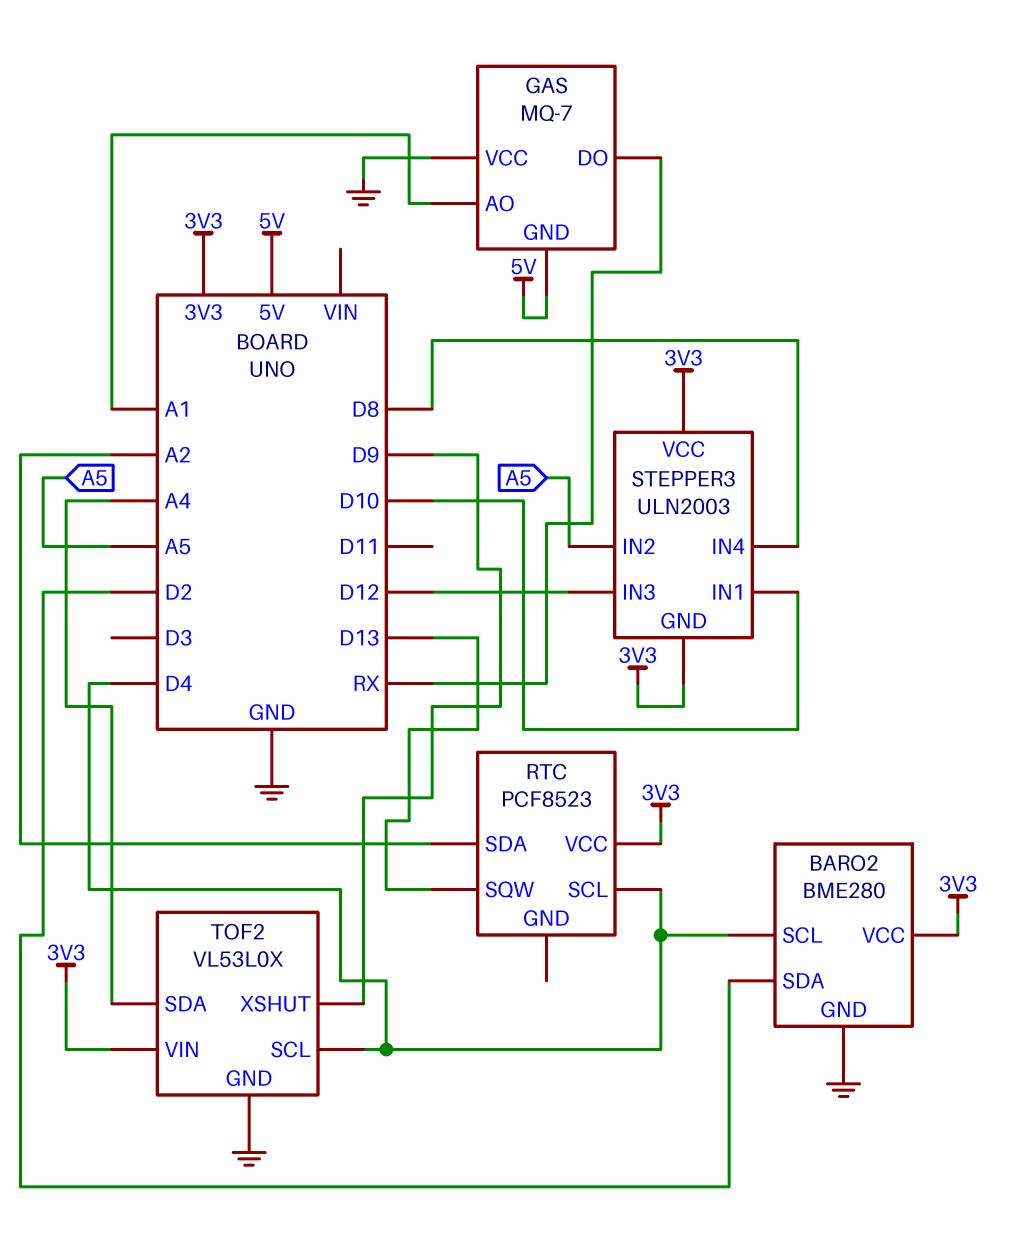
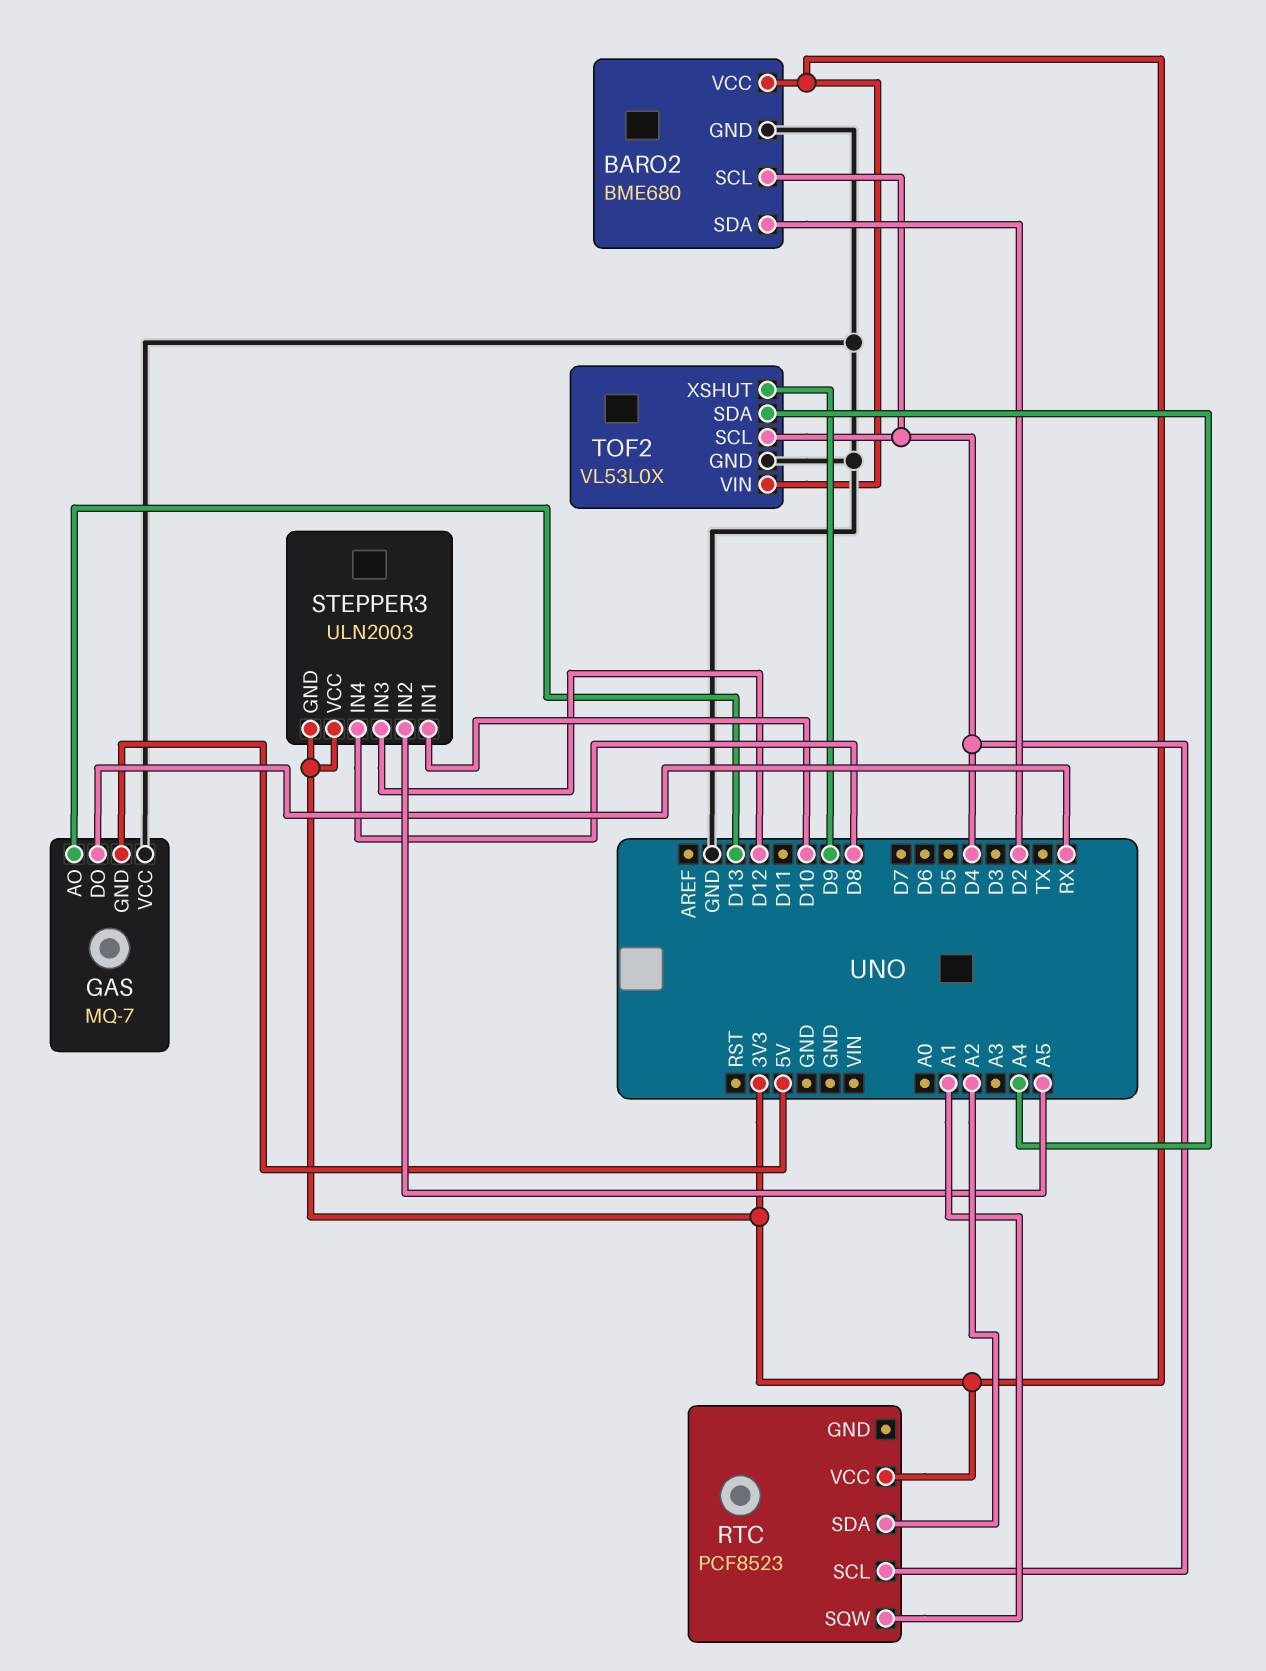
BARO2: BME280 -> BME680
GAS pin AO: A1 -> D13
RTC pin SQW: D13 -> A1

